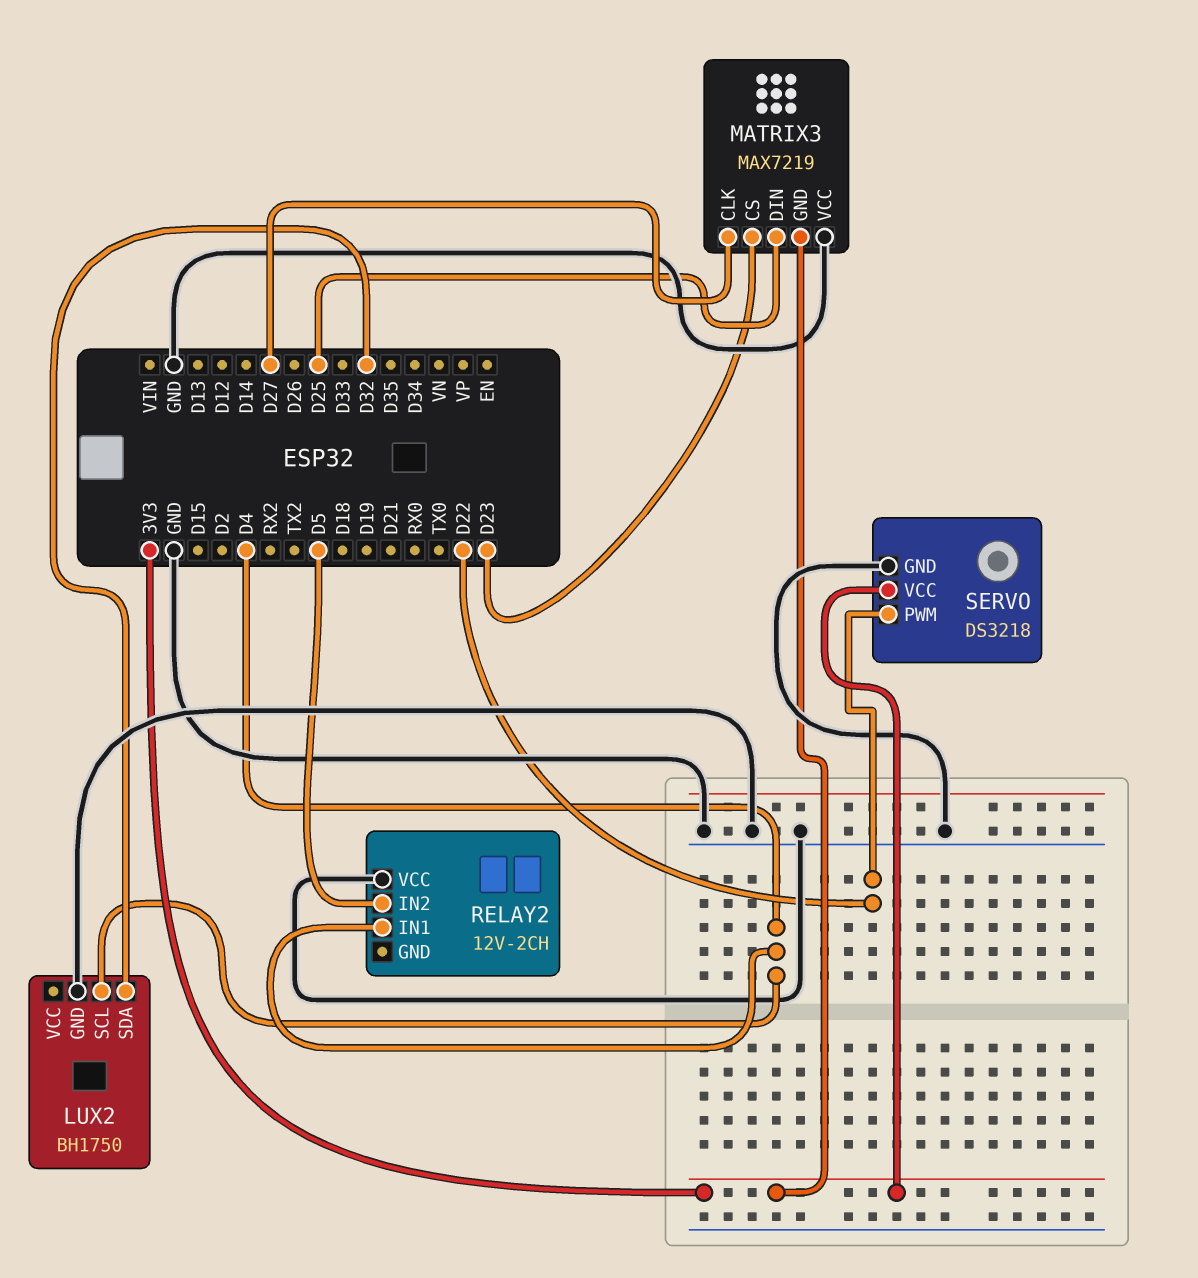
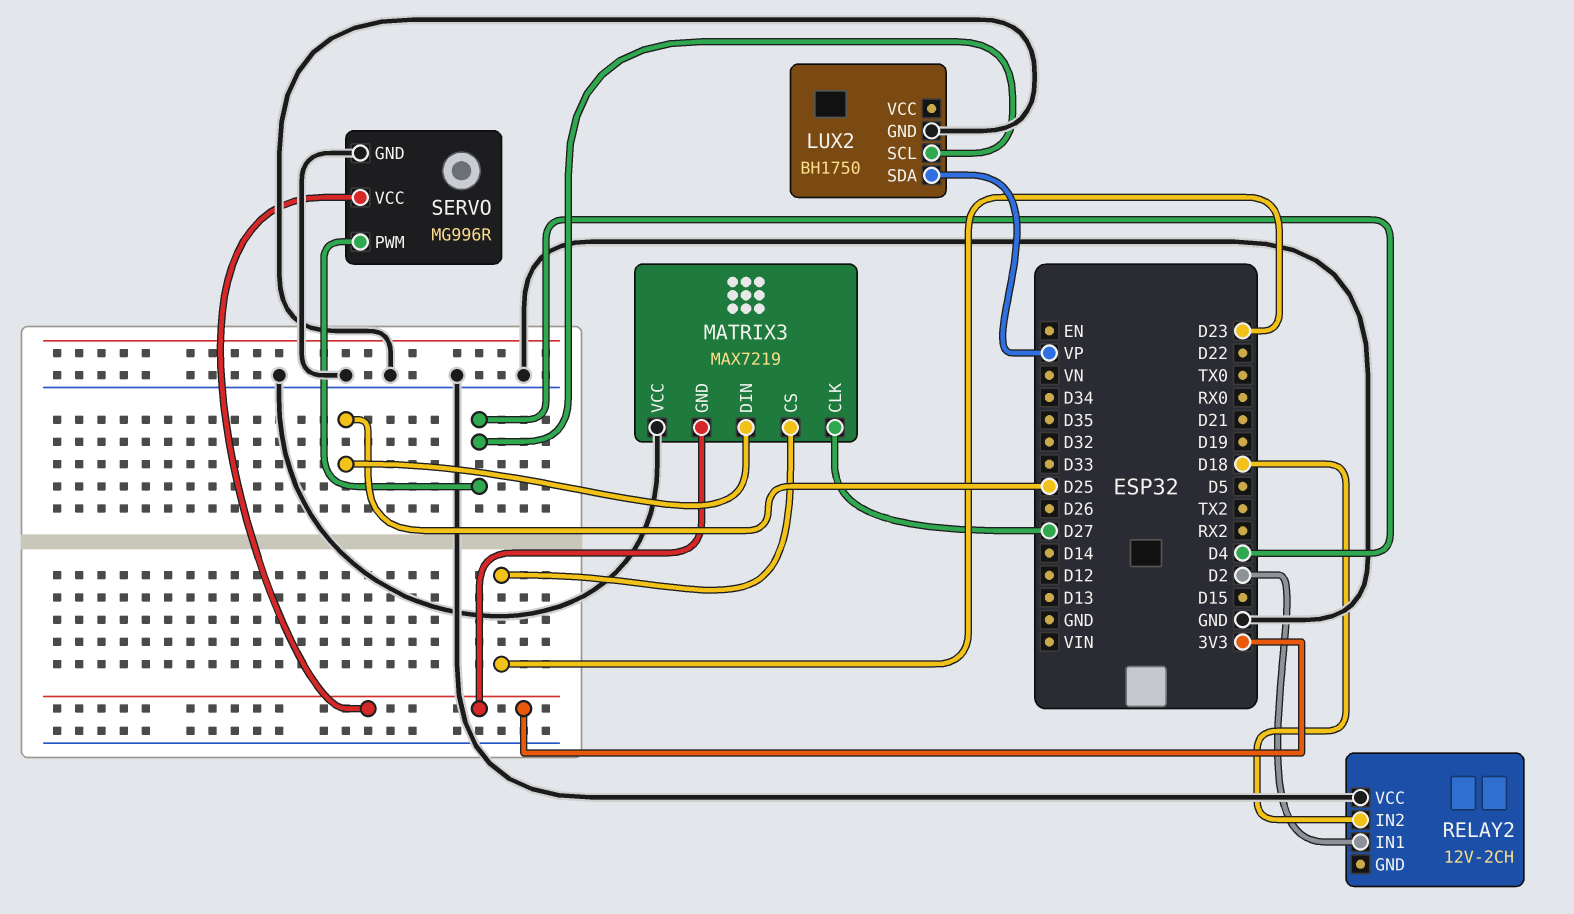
LUX2 pin SDA: D32 -> VP
RELAY2 pin IN1: D4 -> D2
RELAY2 pin IN2: D5 -> D18
SERVO: DS3218 -> MG996R
SERVO pin PWM: D22 -> D4

